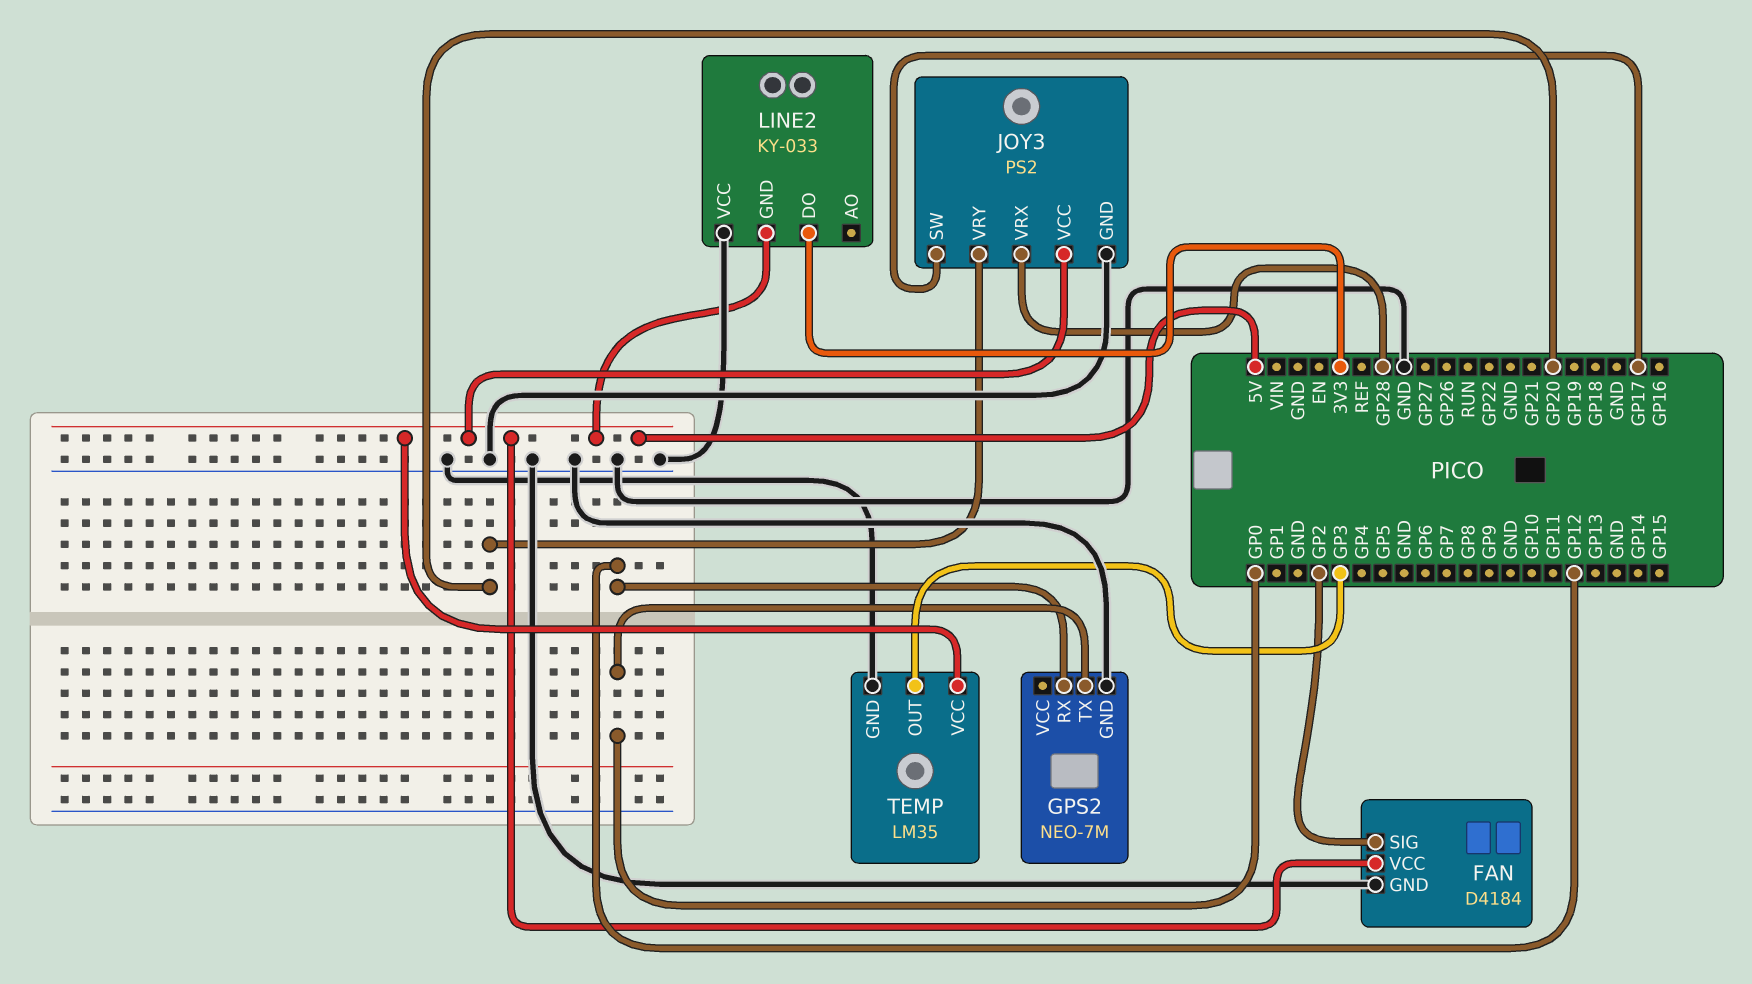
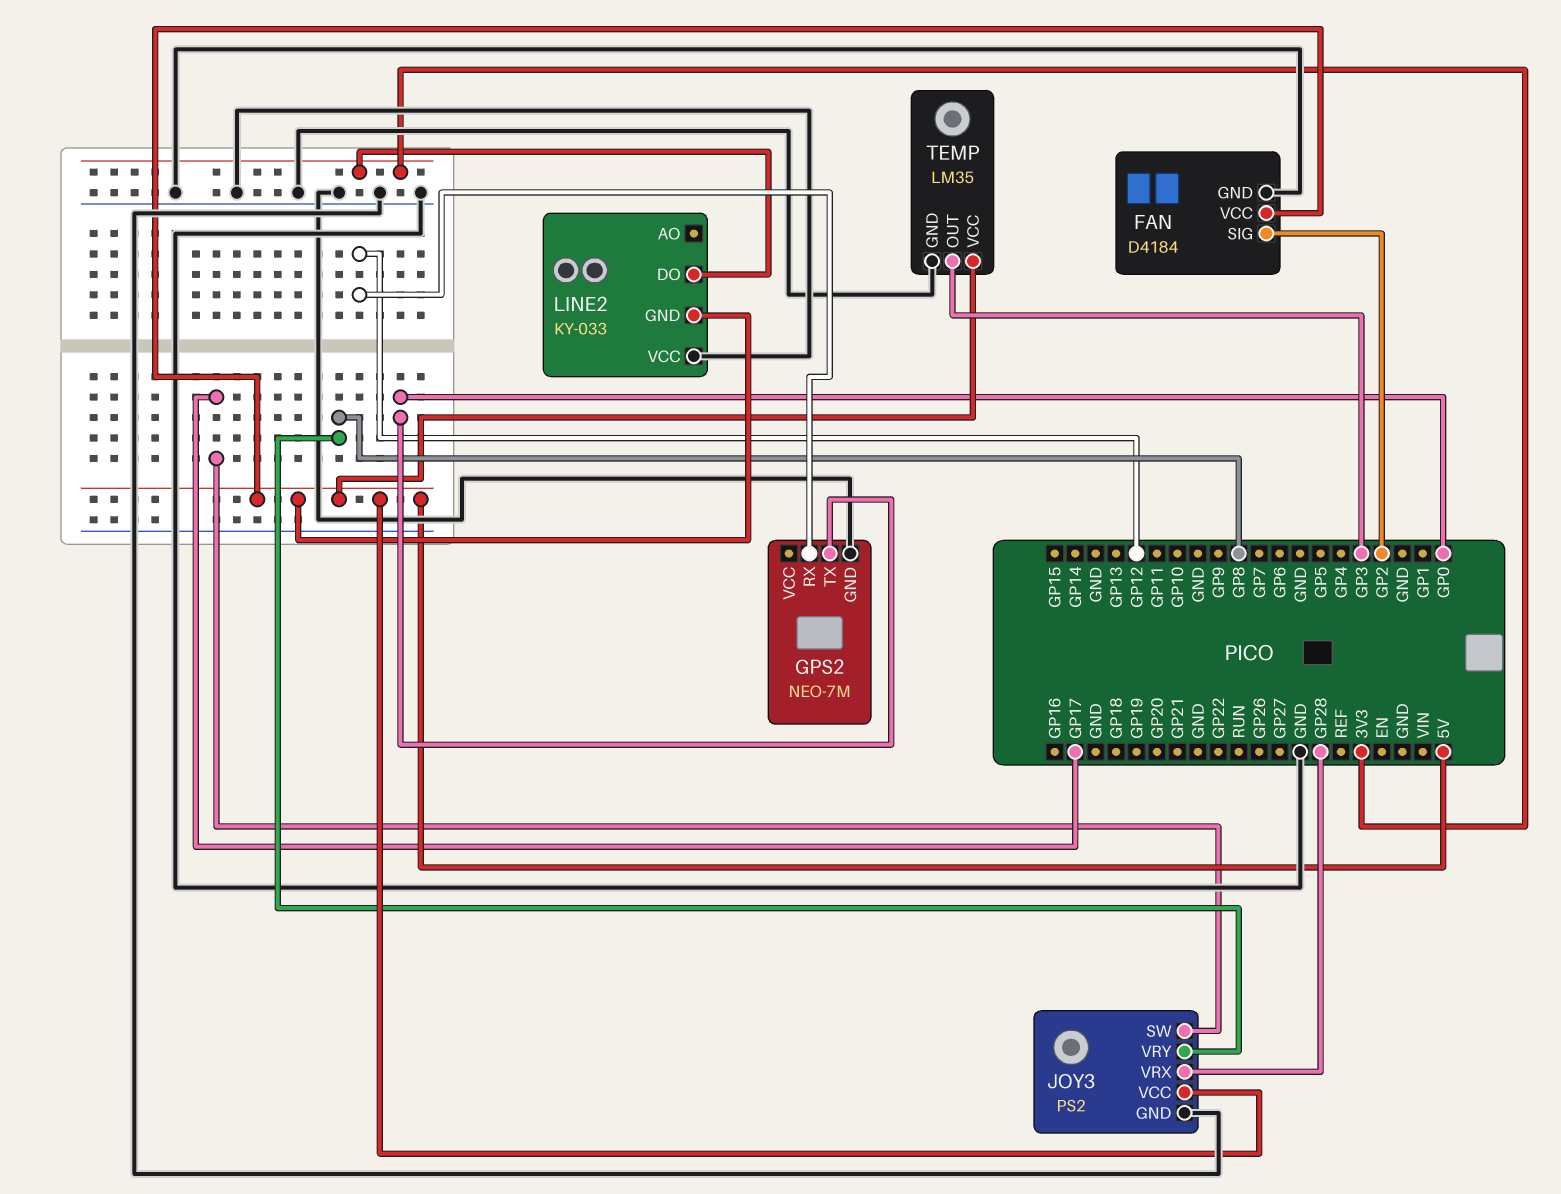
JOY3 pin VRY: GP20 -> GP8

